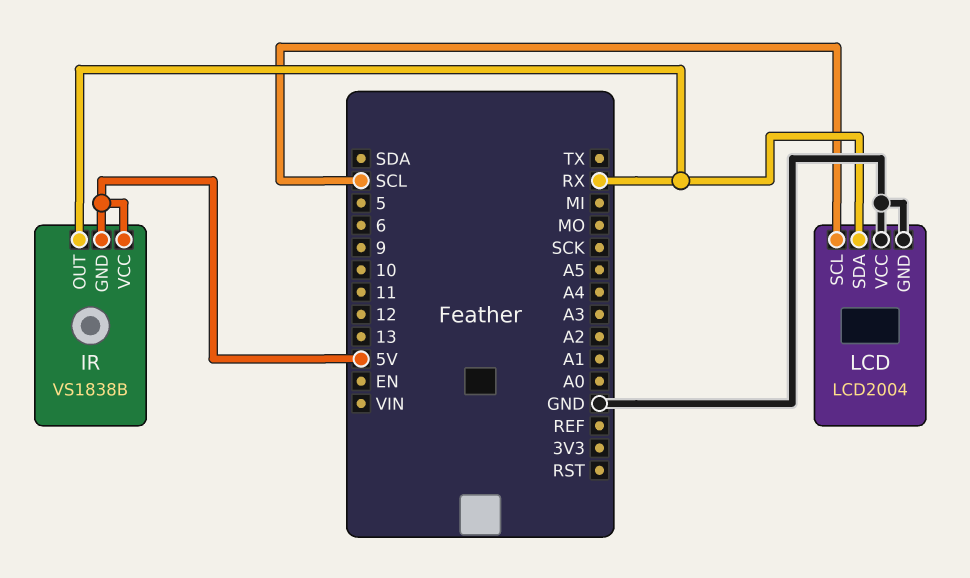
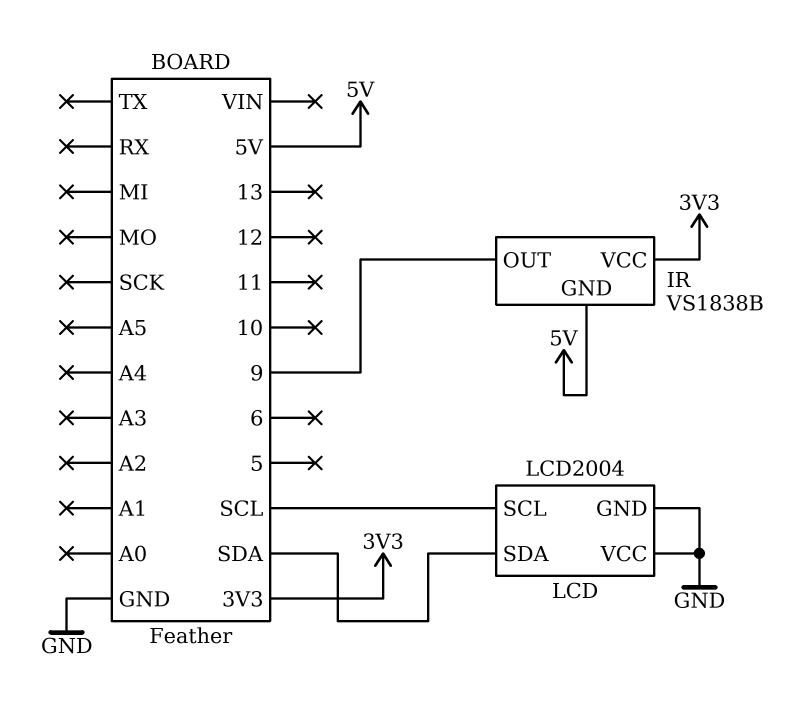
IR pin OUT: RX -> 9
IR pin VCC: 5V -> 3V3
LCD pin SDA: RX -> SDA

